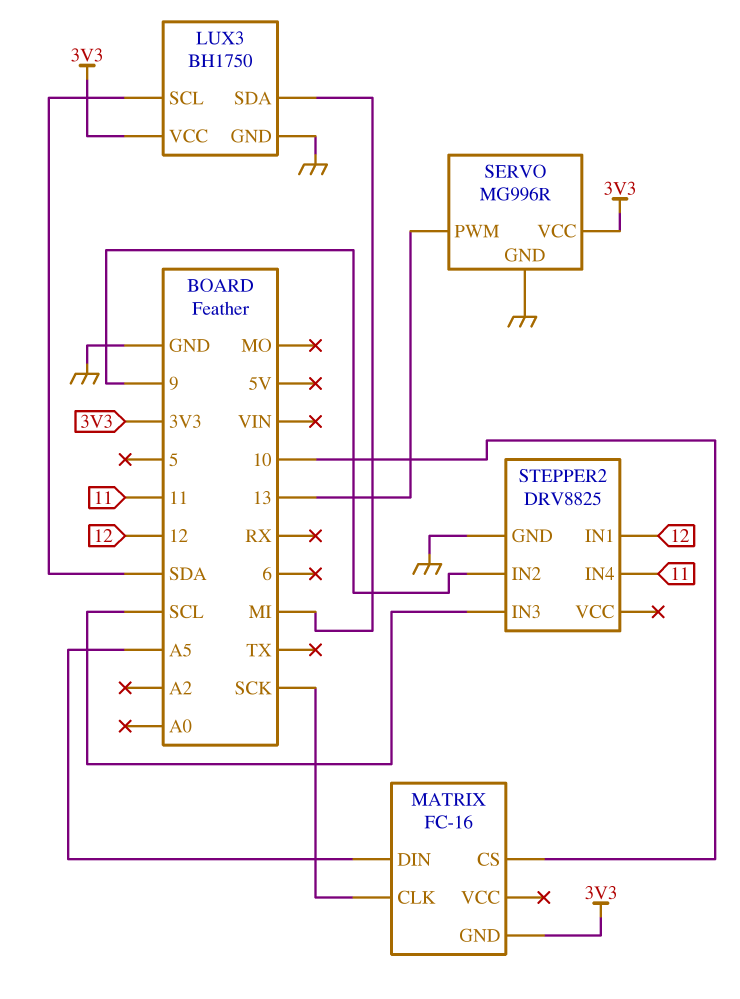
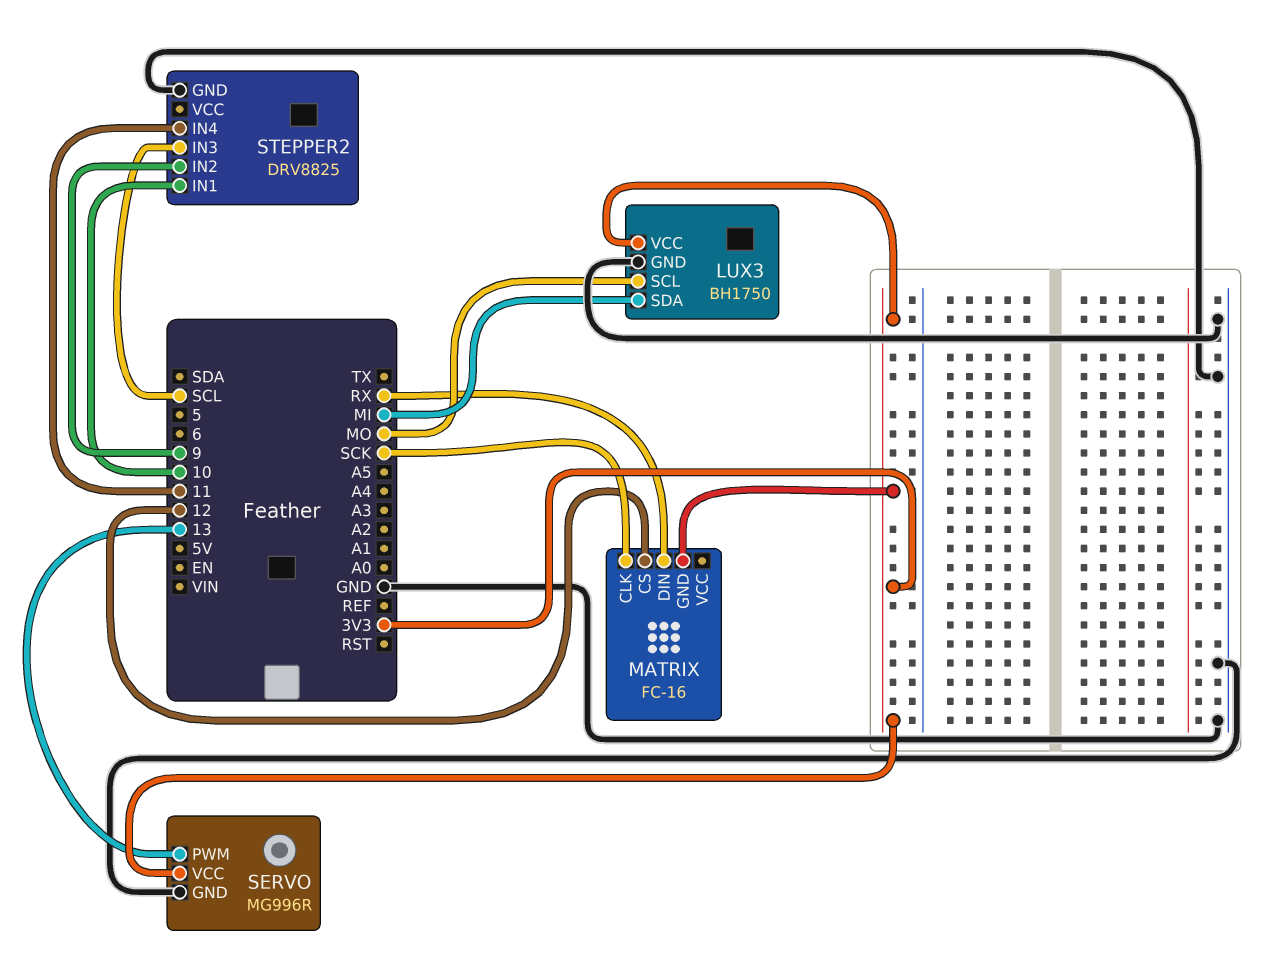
LUX3 pin SCL: SDA -> MO
MATRIX pin CS: 10 -> 12
MATRIX pin DIN: A5 -> RX
STEPPER2 pin IN1: 12 -> 10

